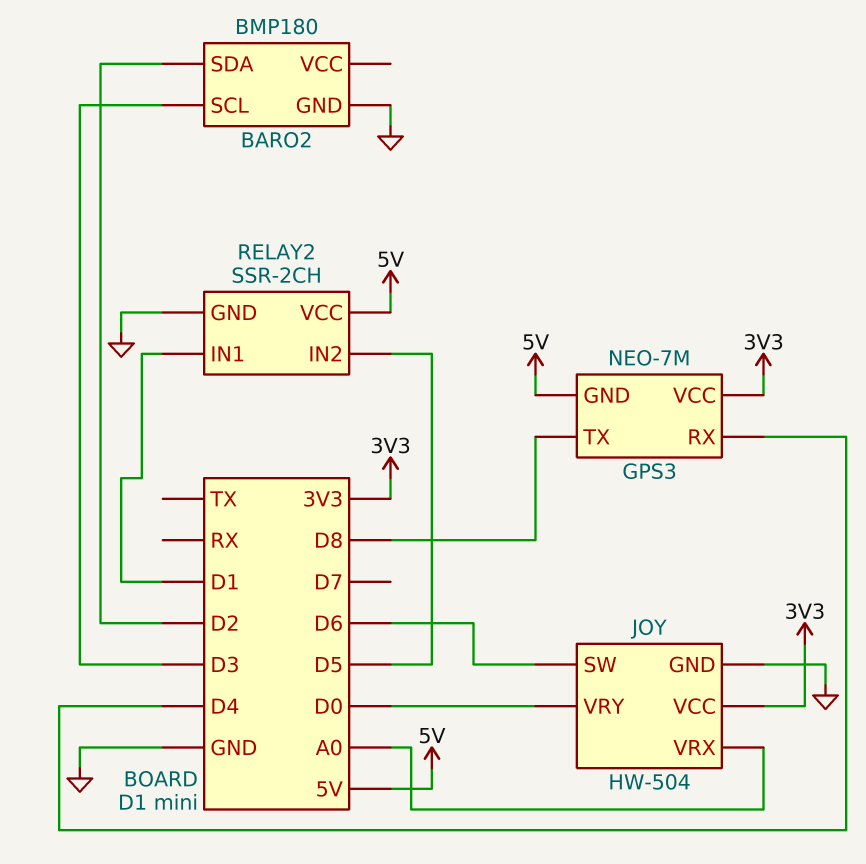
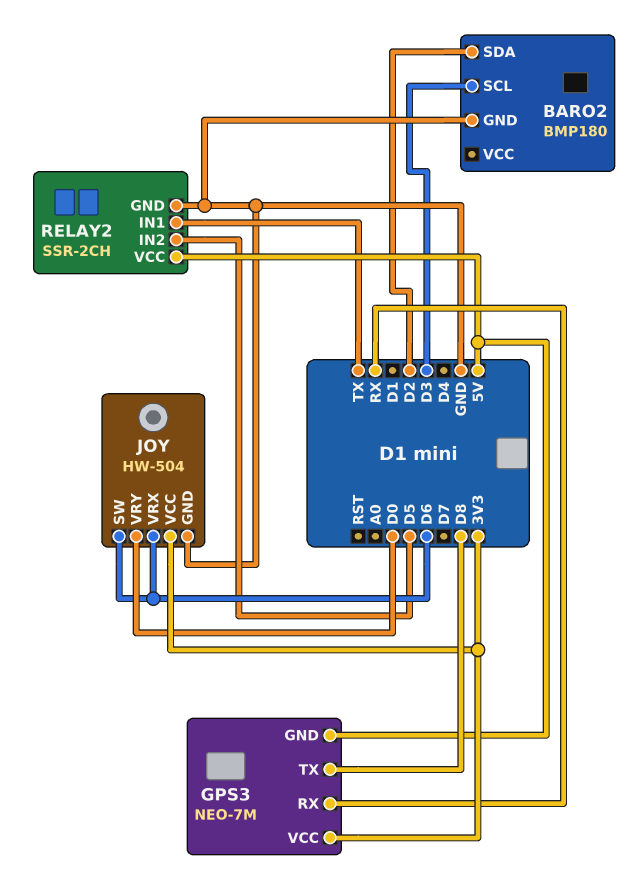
GPS3 pin RX: D4 -> RX
JOY pin VRX: A0 -> D6
RELAY2 pin IN1: D1 -> TX

